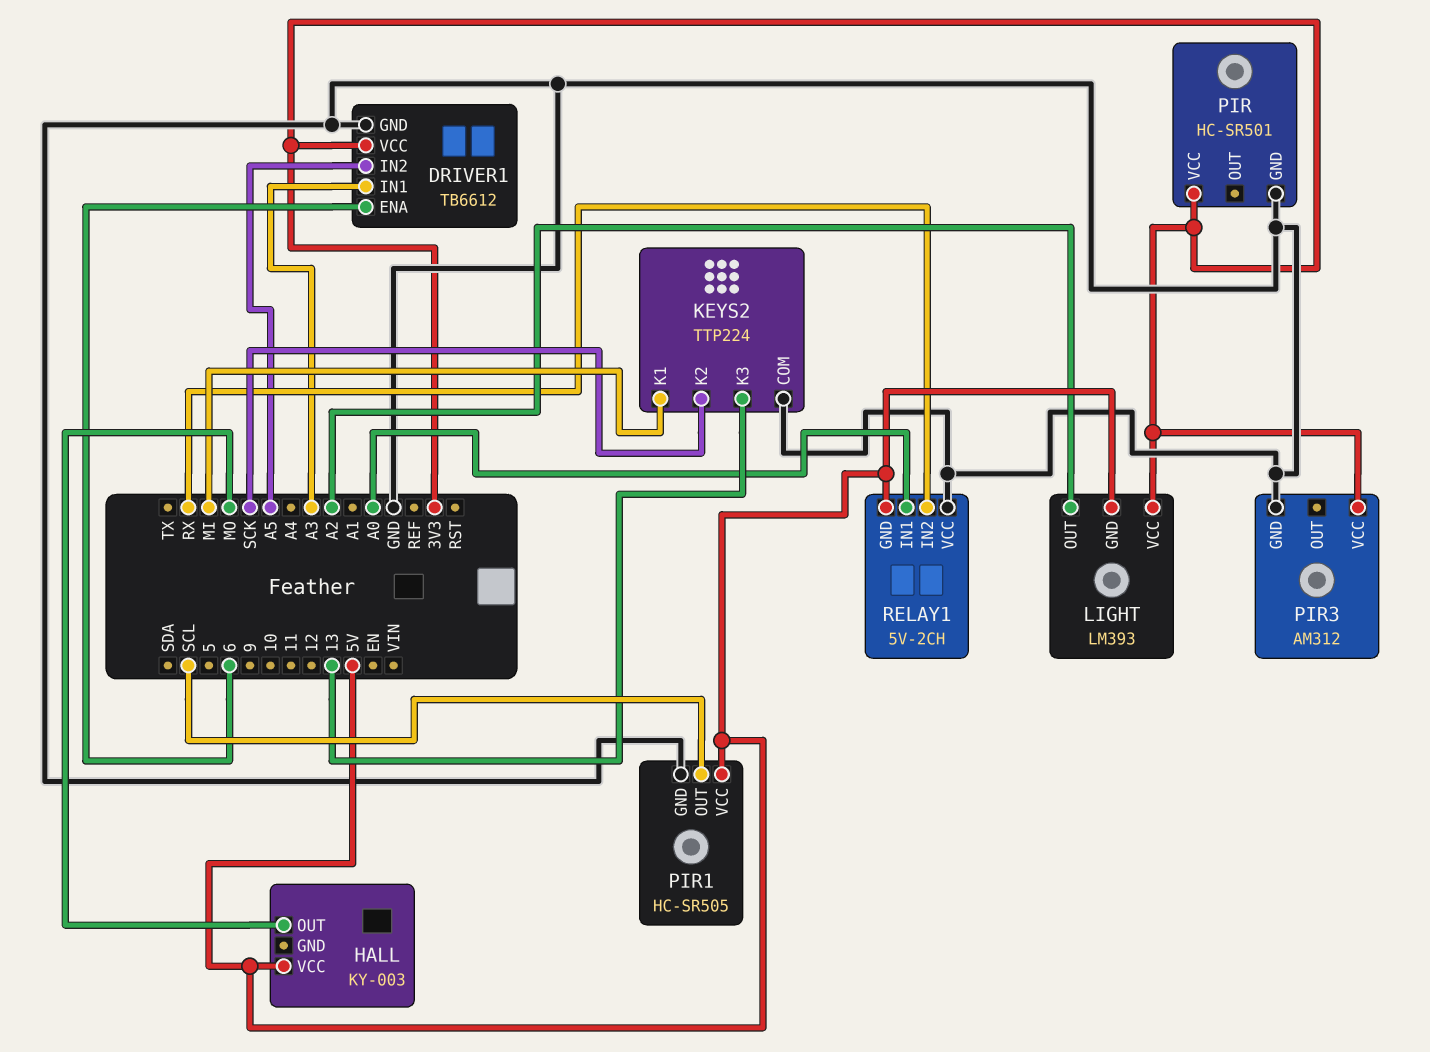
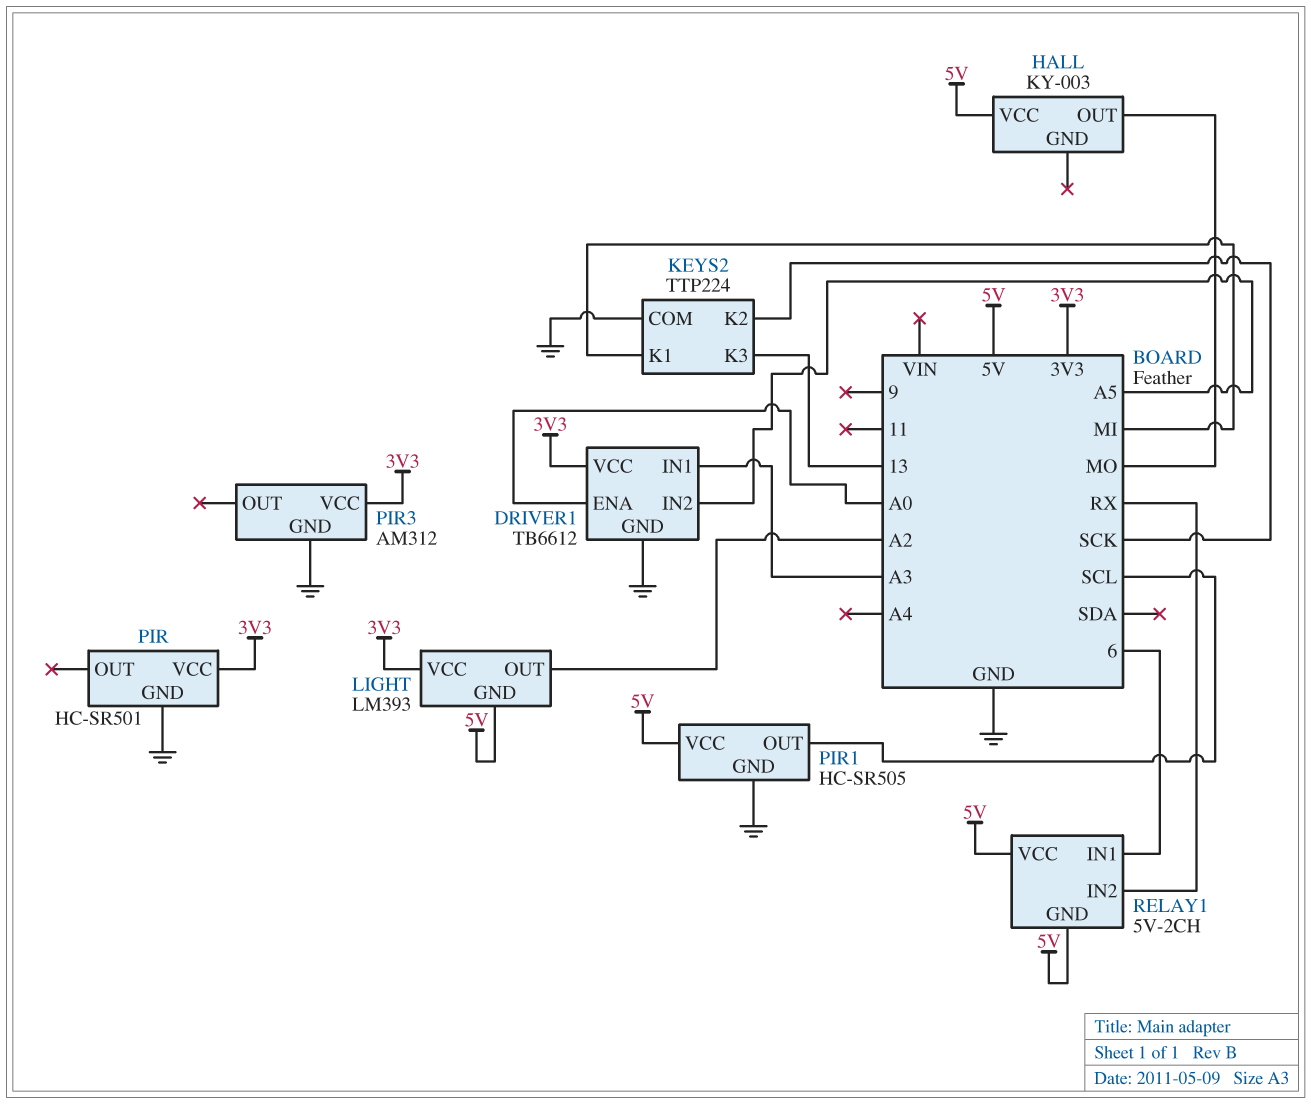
DRIVER1 pin ENA: 6 -> A0
RELAY1 pin IN1: A0 -> 6
RELAY1 pin VCC: GND -> 5V

